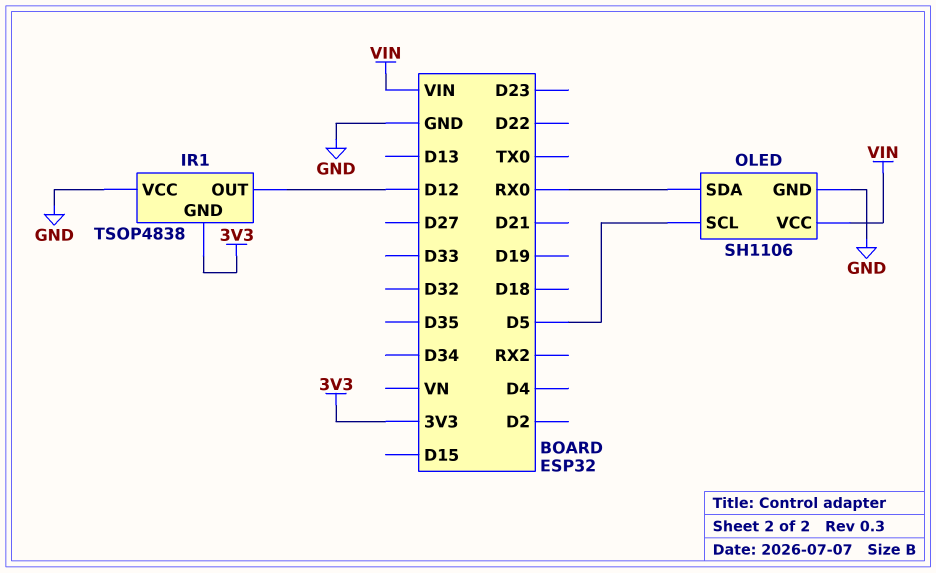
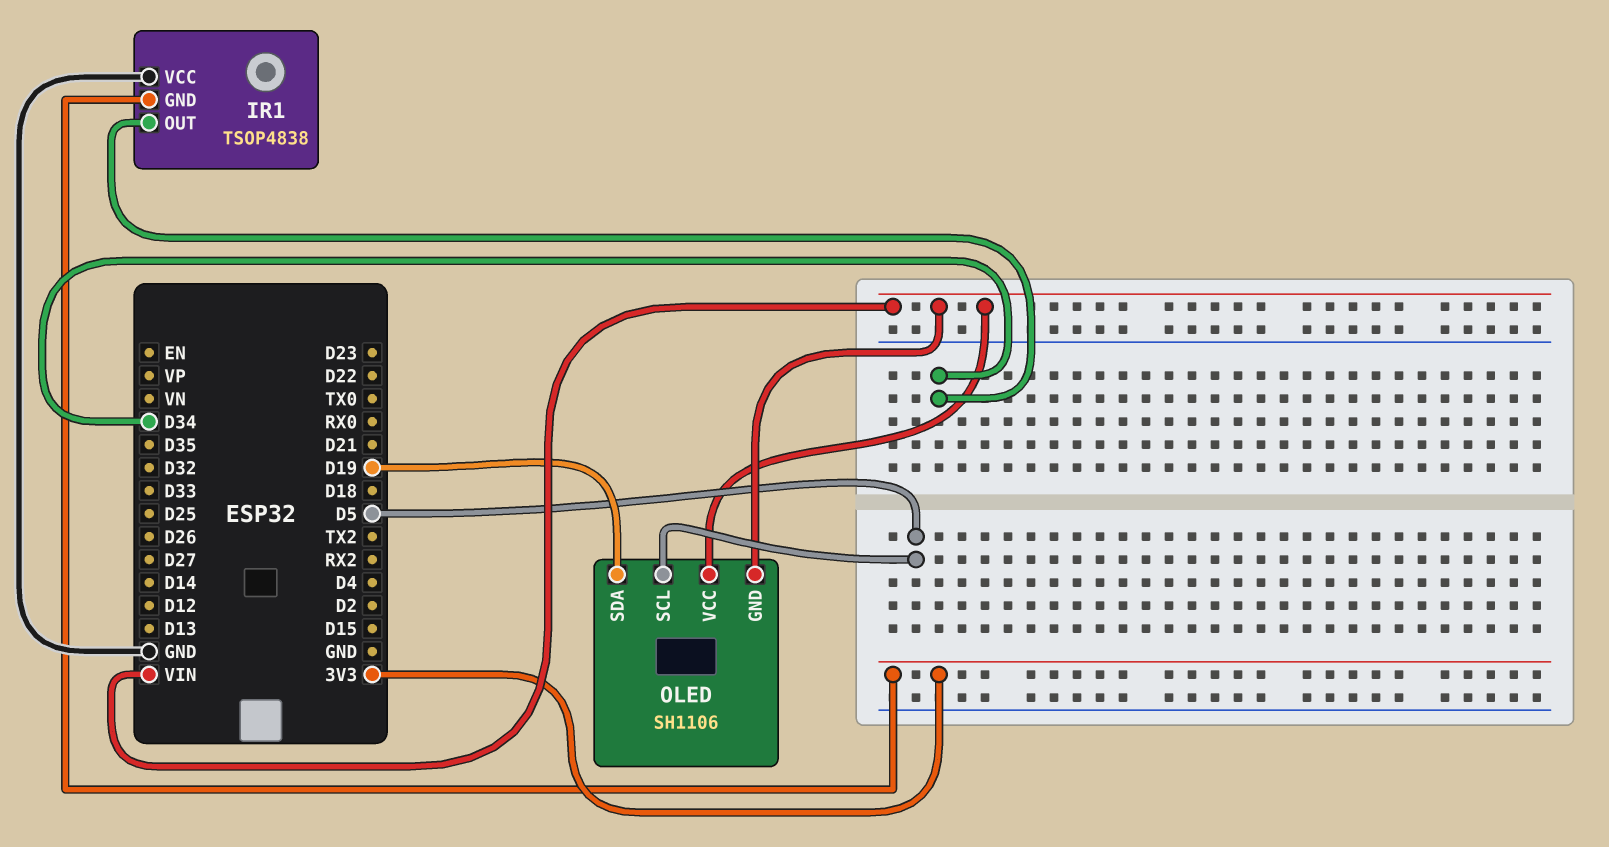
IR1 pin OUT: D12 -> D34
OLED pin GND: GND -> VIN
OLED pin SDA: RX0 -> D19

